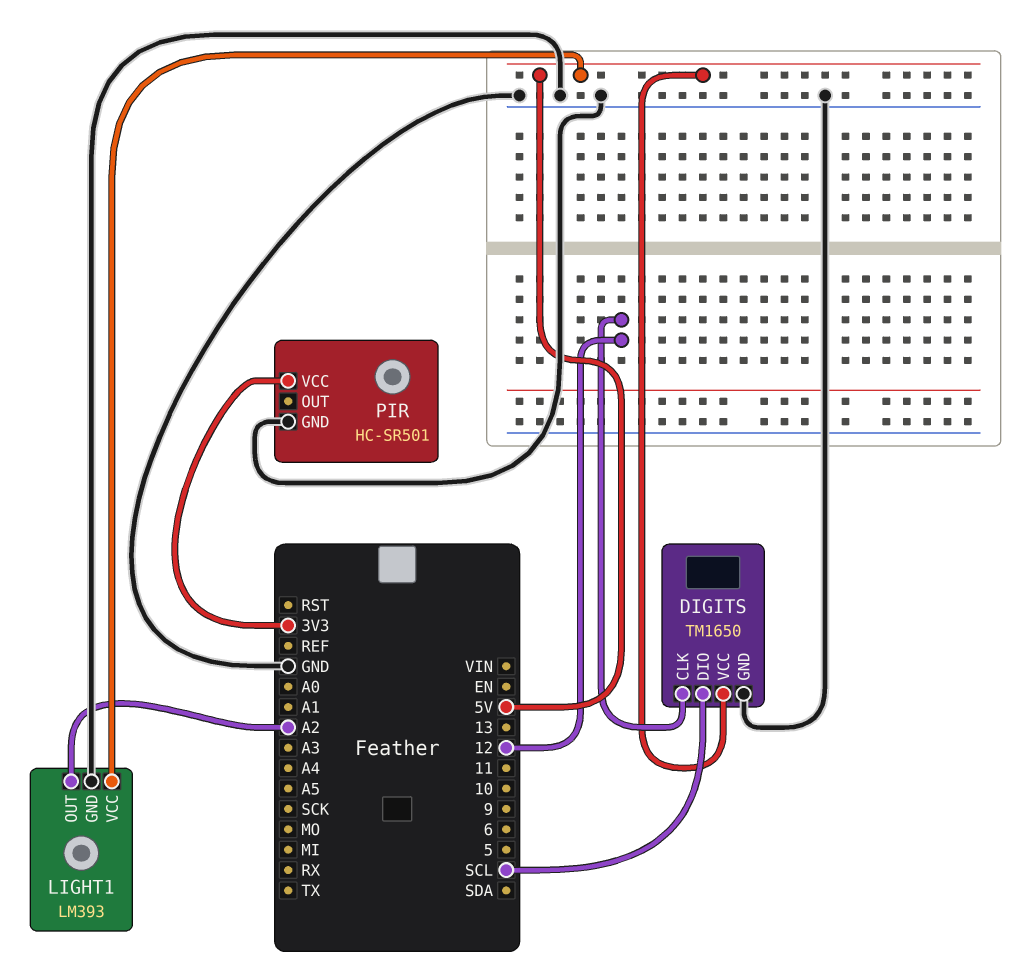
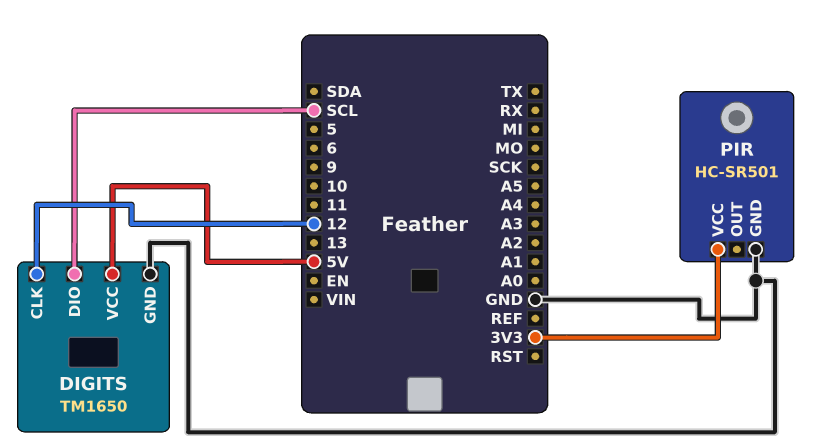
LIGHT1: LM393 -> none
LIGHT1 pin GND: GND -> none
LIGHT1 pin OUT: A2 -> none
LIGHT1 pin VCC: 5V -> none

